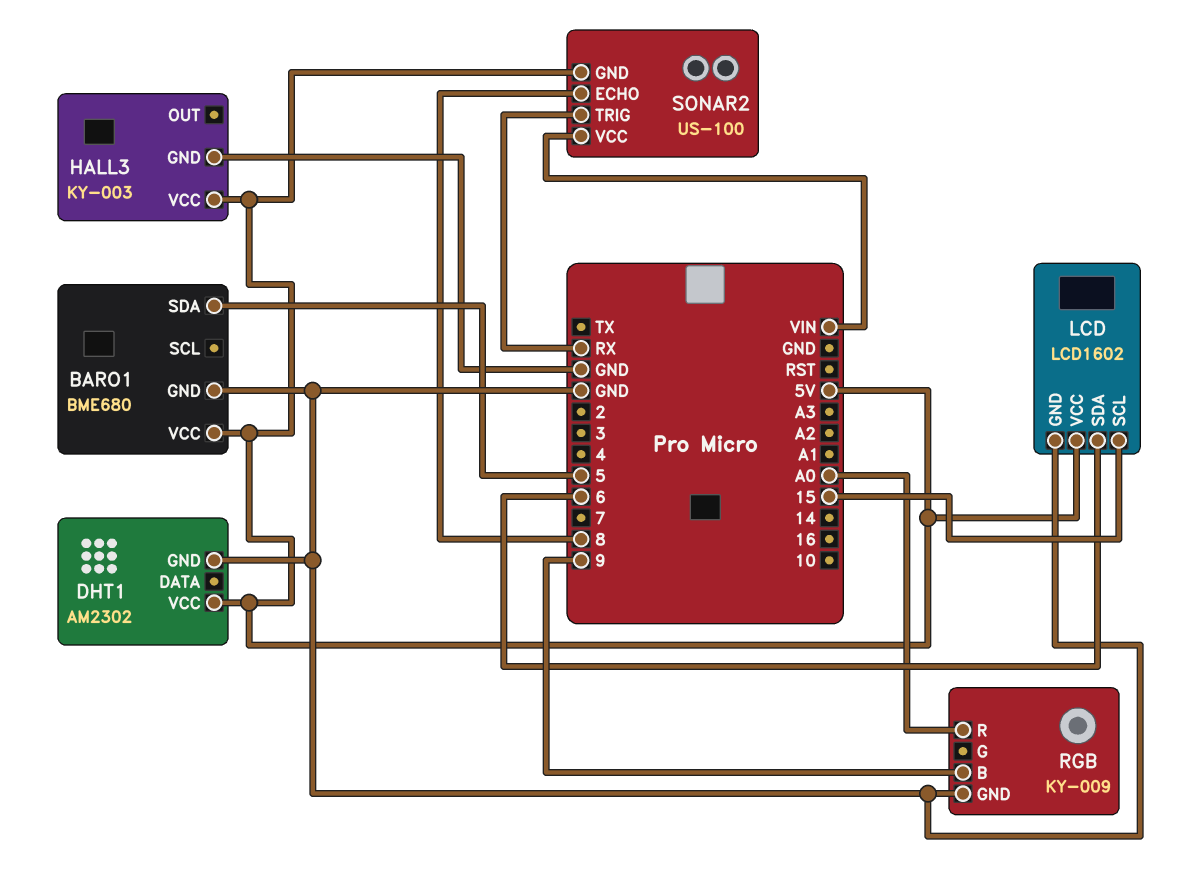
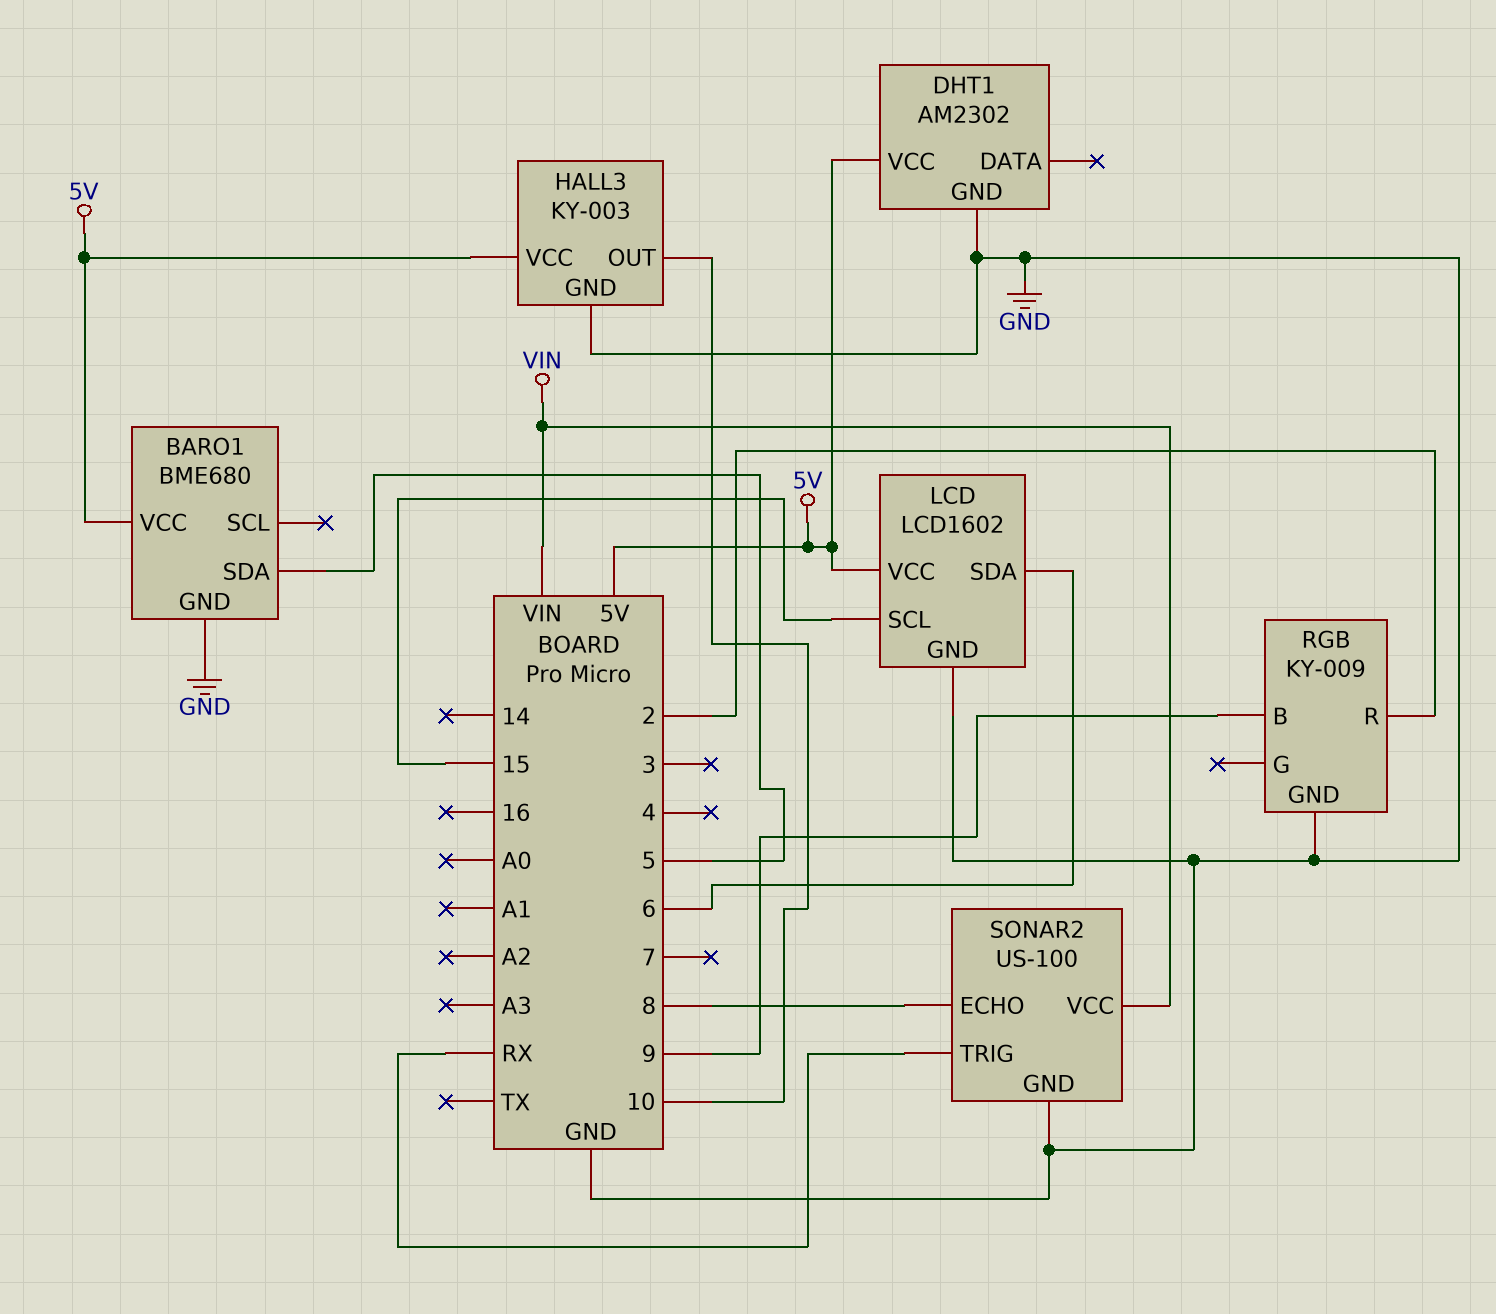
HALL3 pin OUT: none -> 10
RGB pin R: A0 -> 2
SONAR2 pin GND: 5V -> GND

